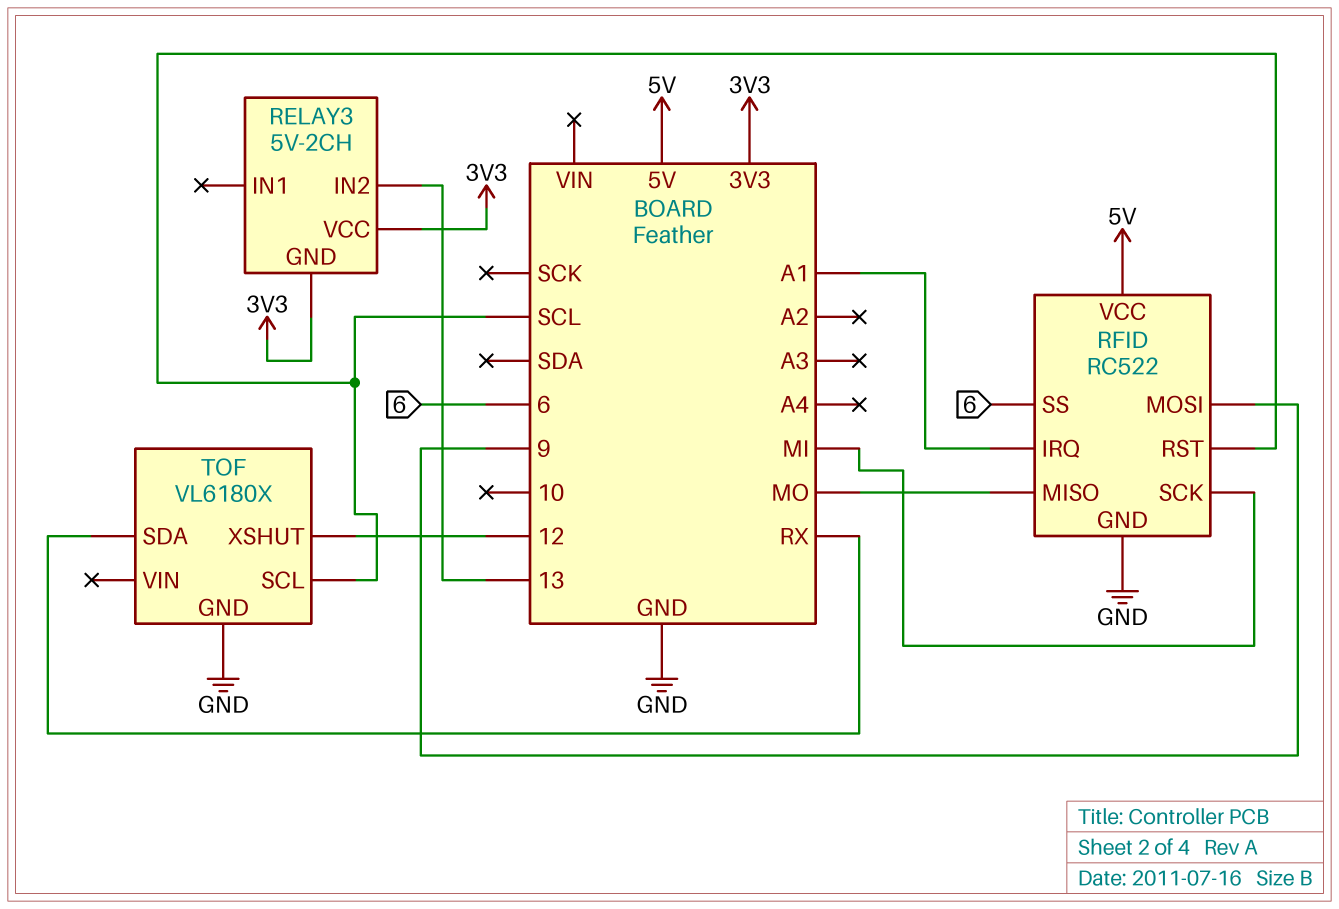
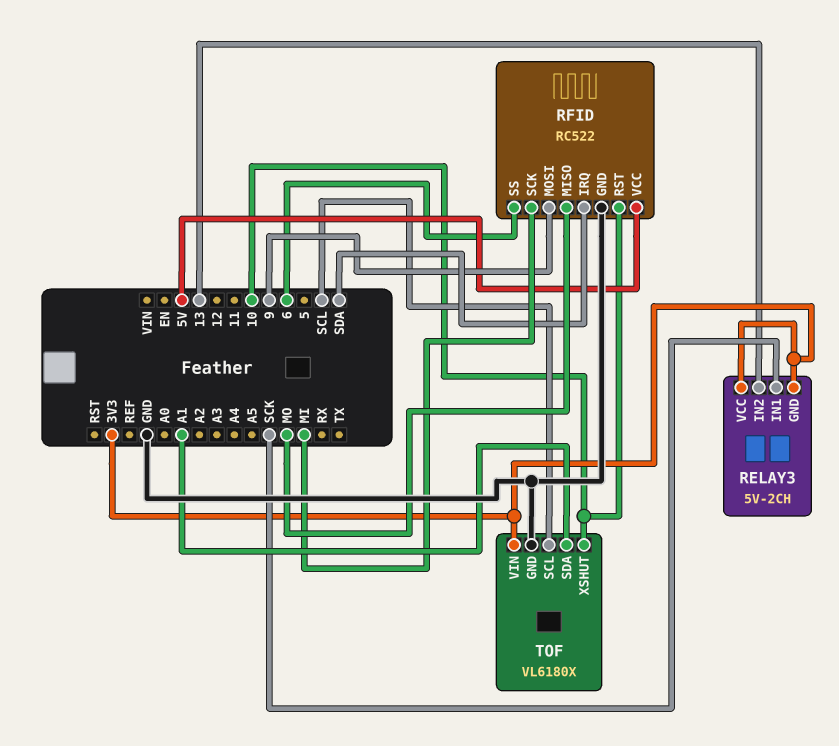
RELAY3 pin IN1: none -> SCK
RFID pin IRQ: A1 -> SDA
RFID pin RST: SCL -> 10
TOF pin SDA: RX -> A1
TOF pin VIN: none -> 3V3
TOF pin XSHUT: 12 -> 10

